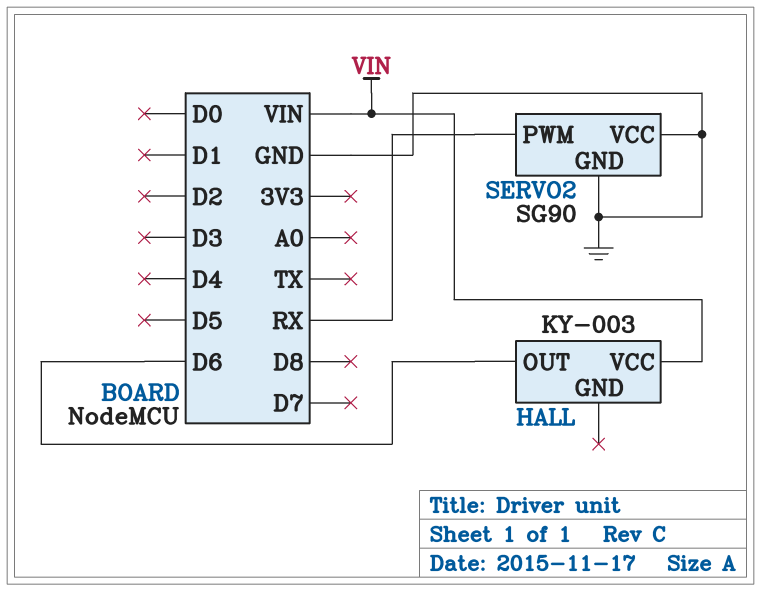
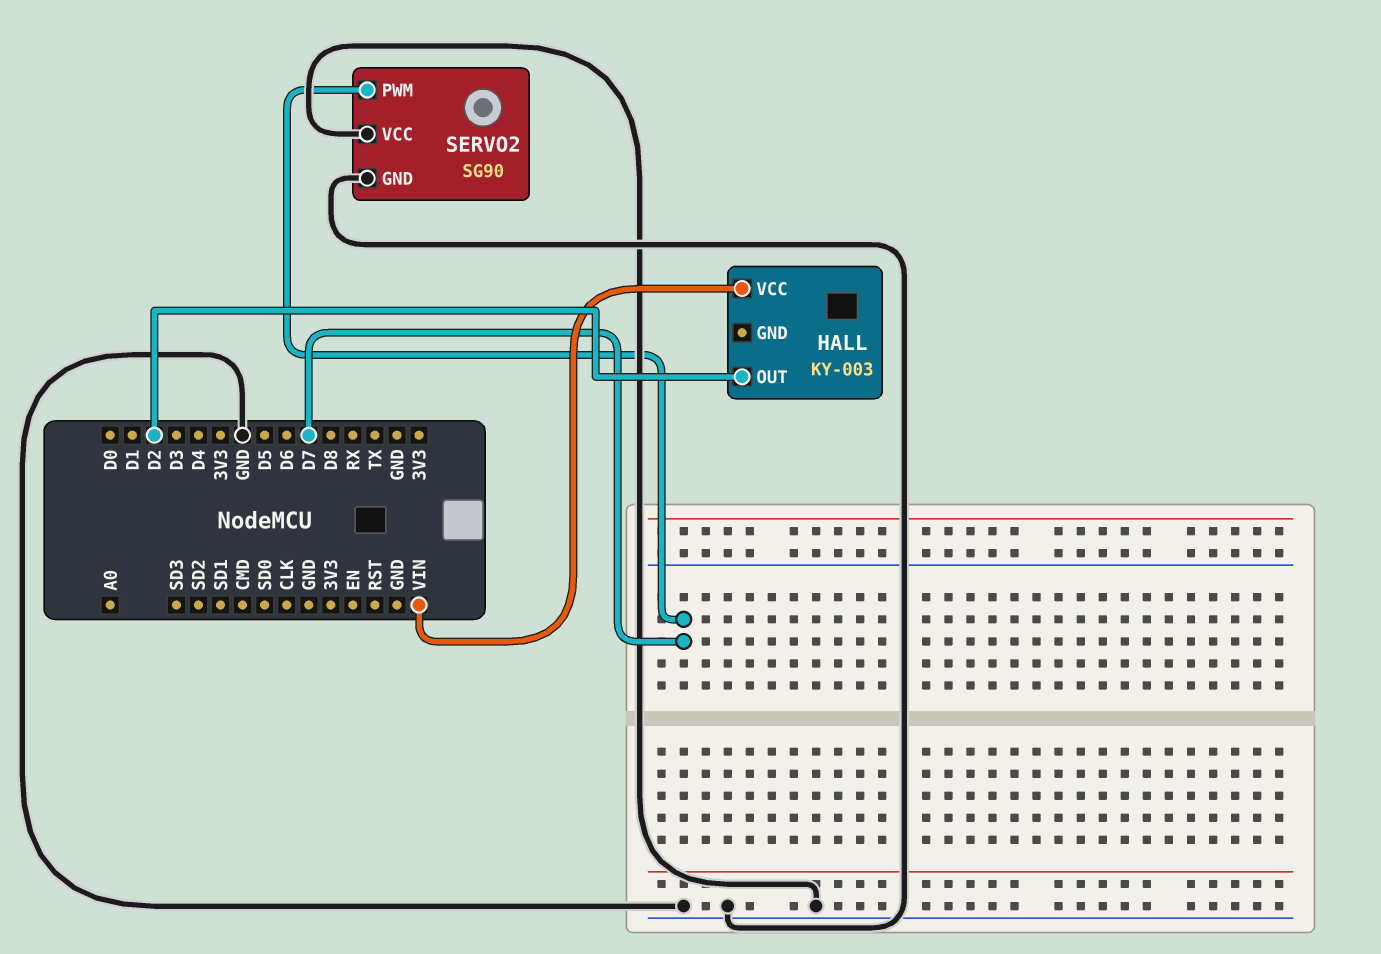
HALL pin OUT: D6 -> D2
SERVO2 pin PWM: RX -> D7

